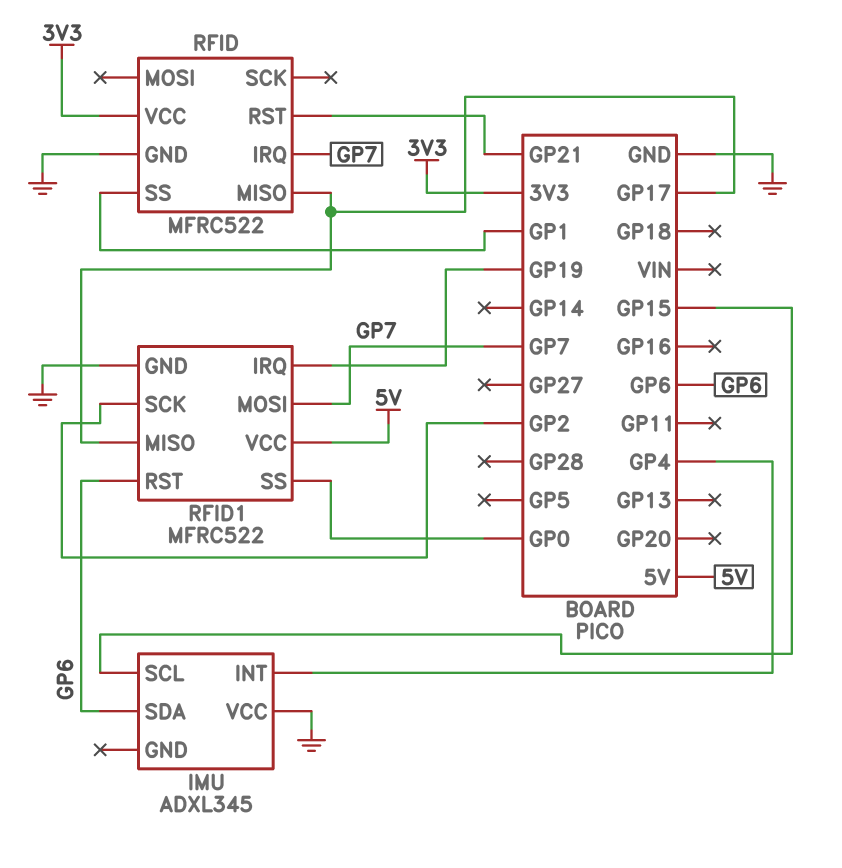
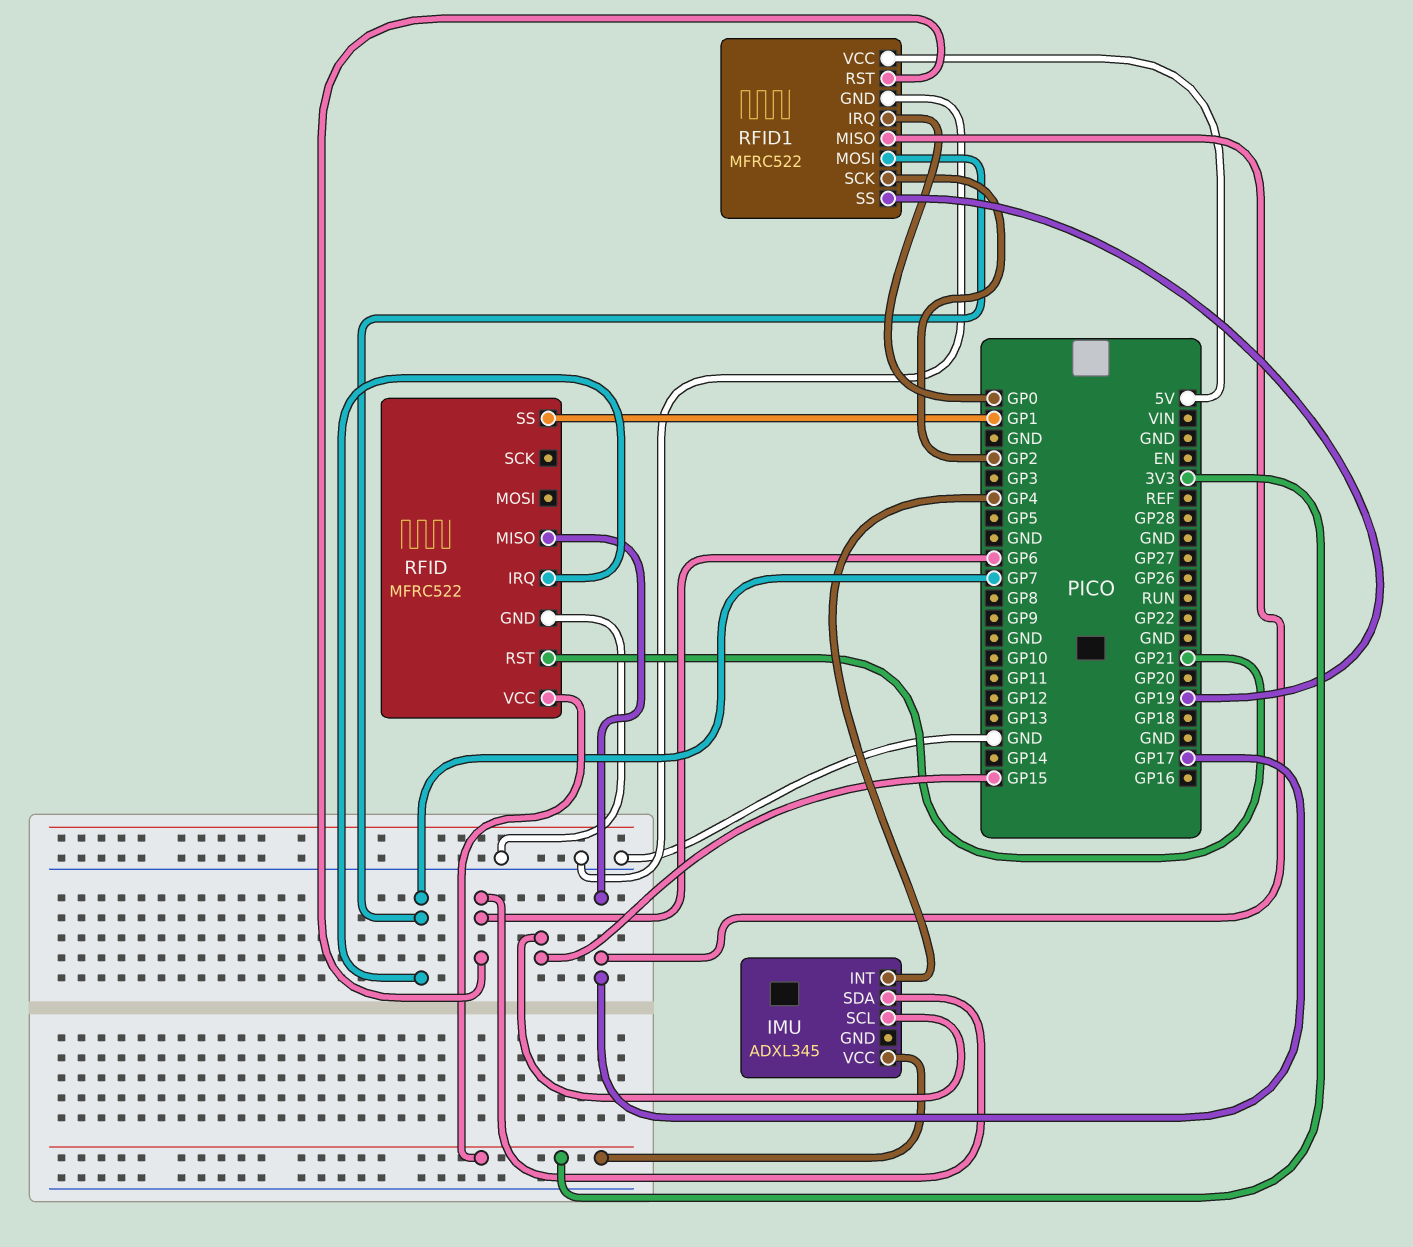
IMU pin VCC: GND -> 3V3
RFID1 pin IRQ: GP19 -> GP0
RFID1 pin SS: GP0 -> GP19

